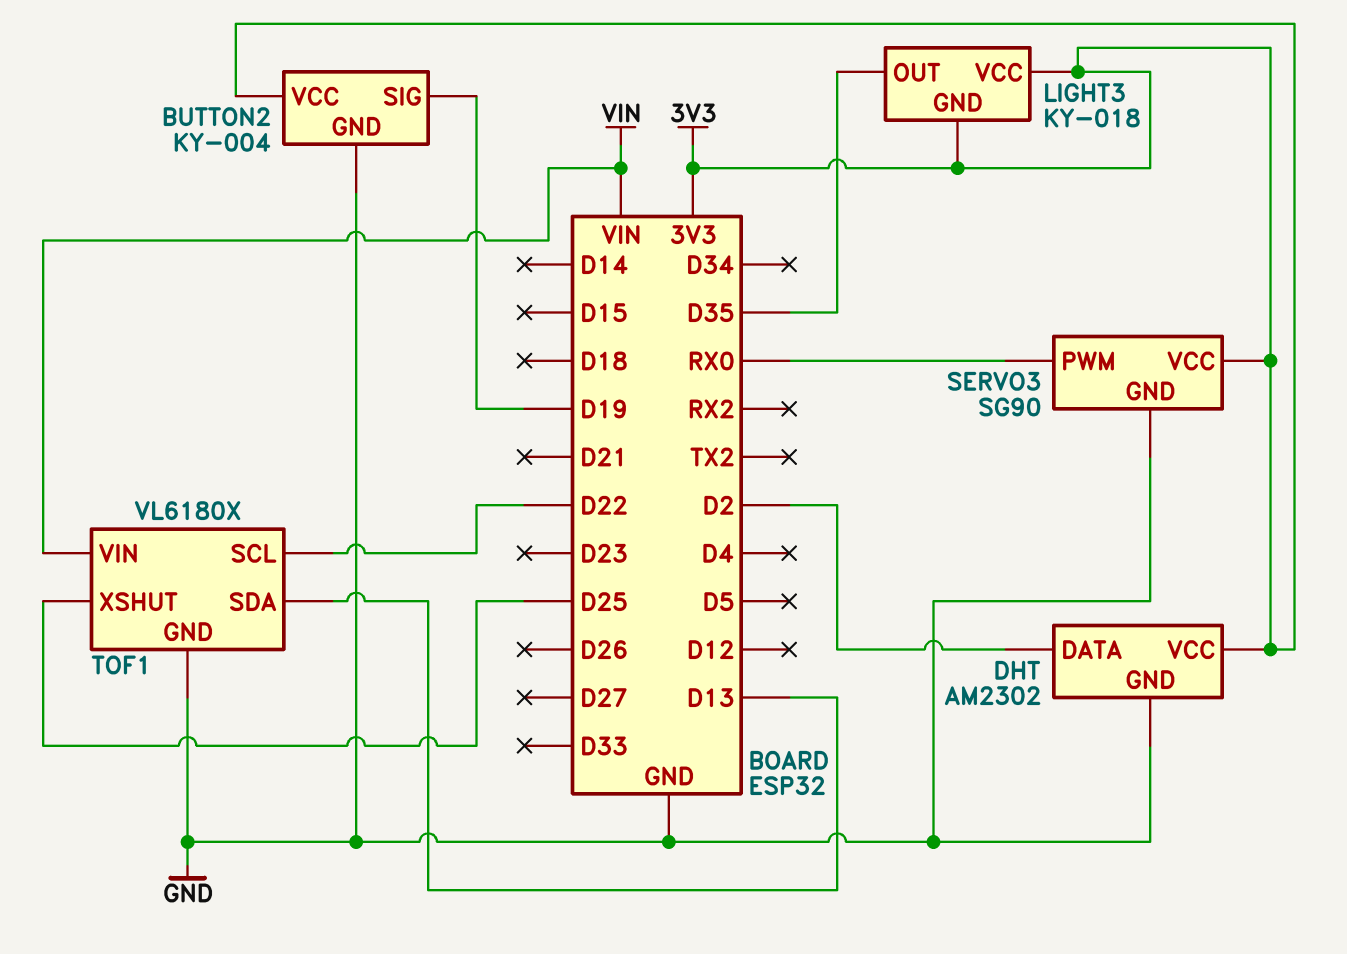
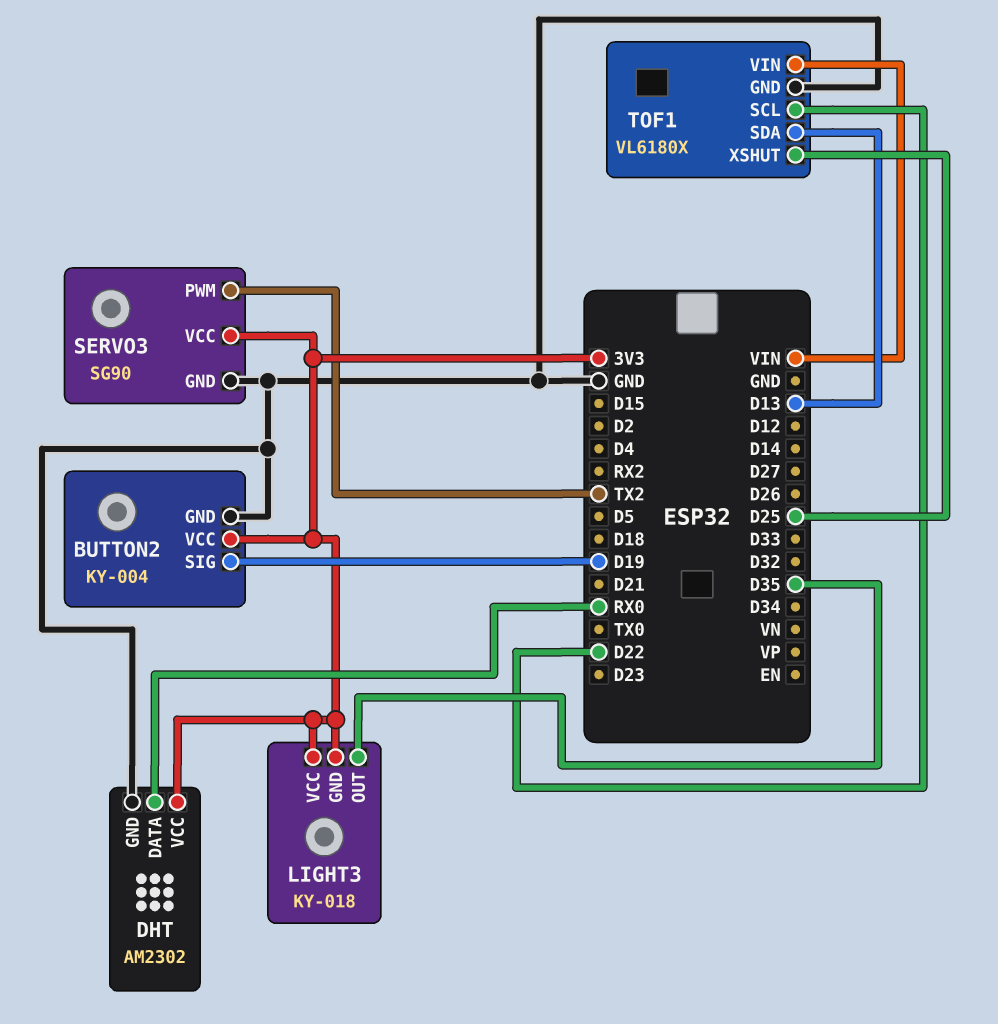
DHT pin DATA: D2 -> RX0
SERVO3 pin PWM: RX0 -> TX2

